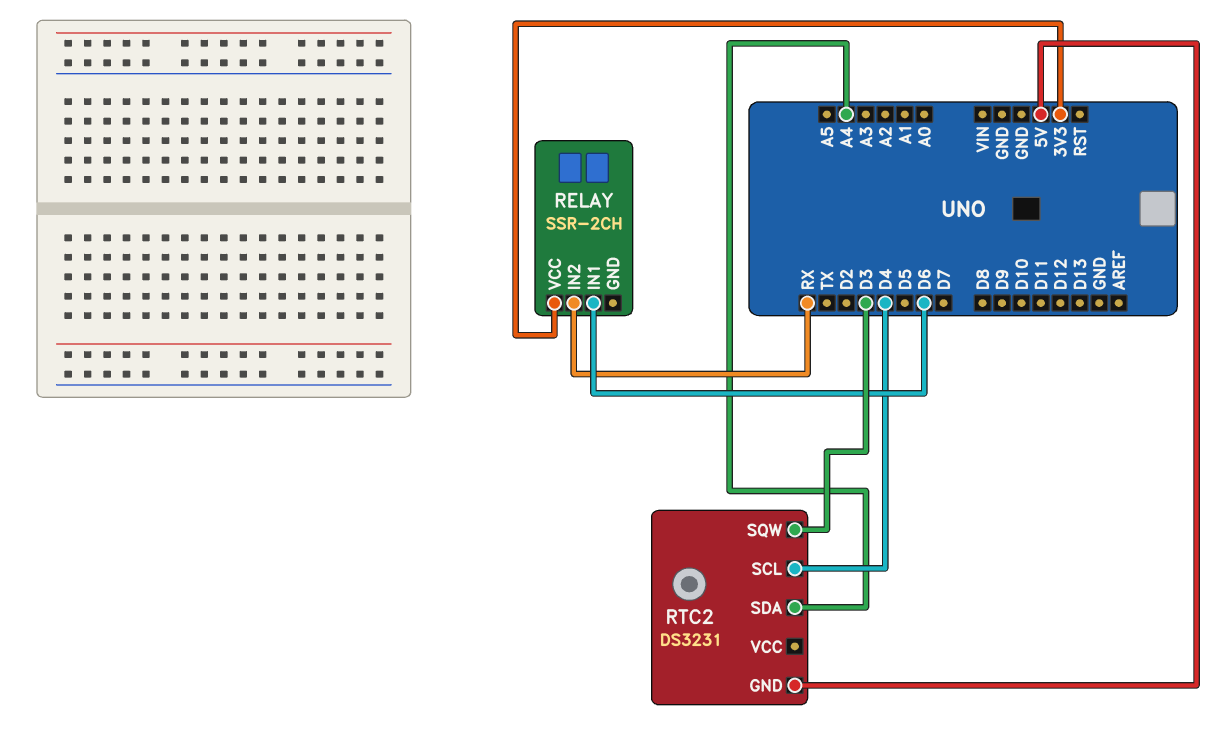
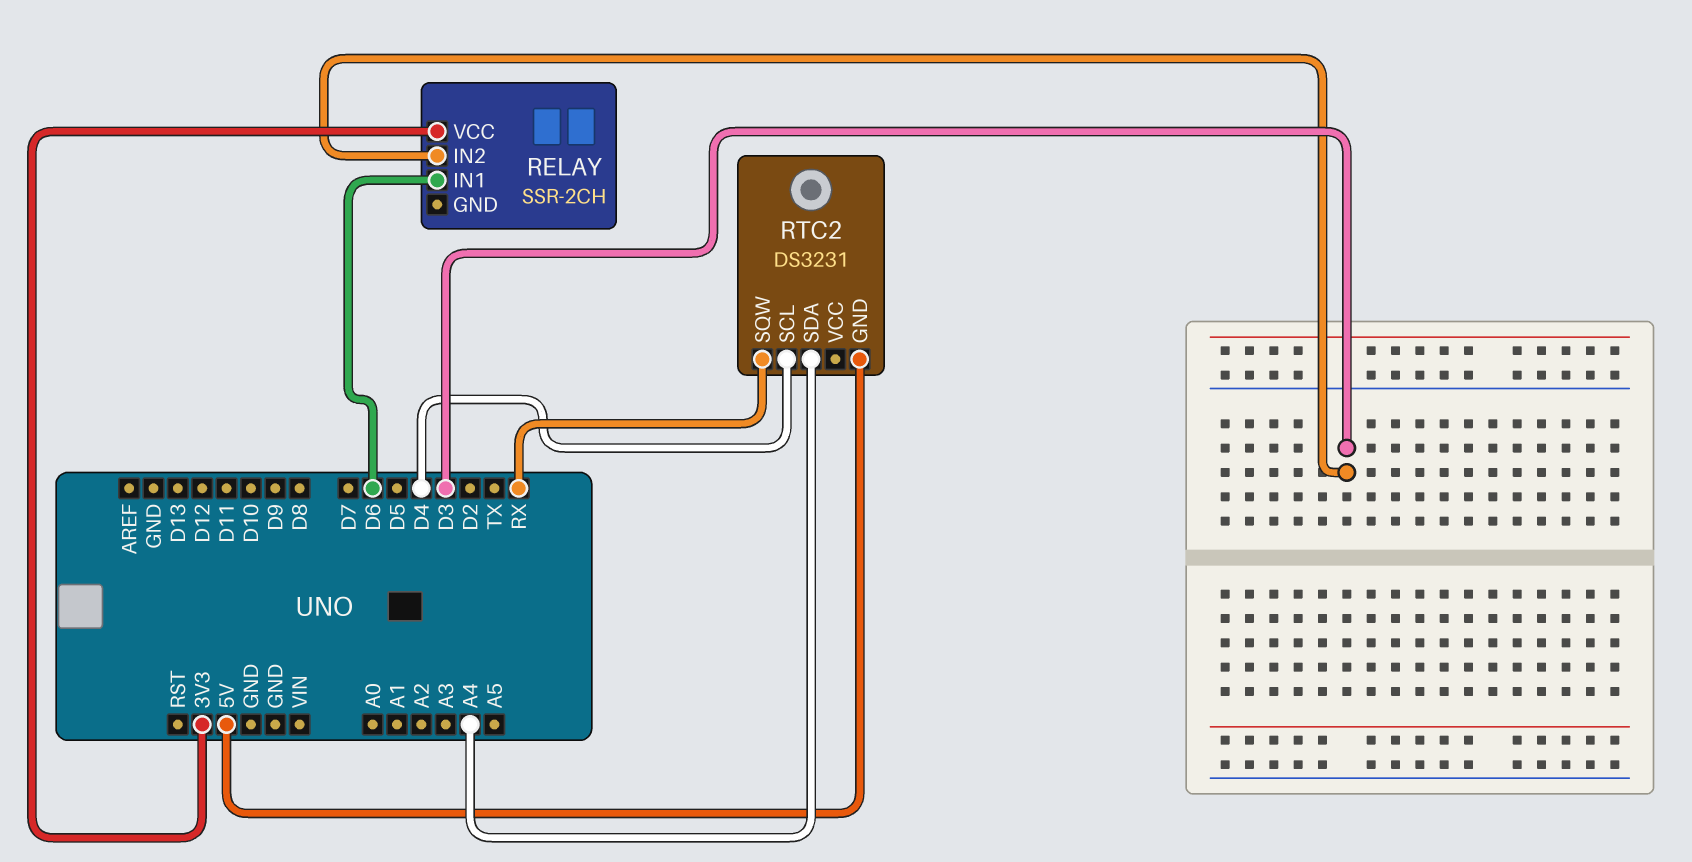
RELAY pin IN2: RX -> D3
RTC2 pin SQW: D3 -> RX

